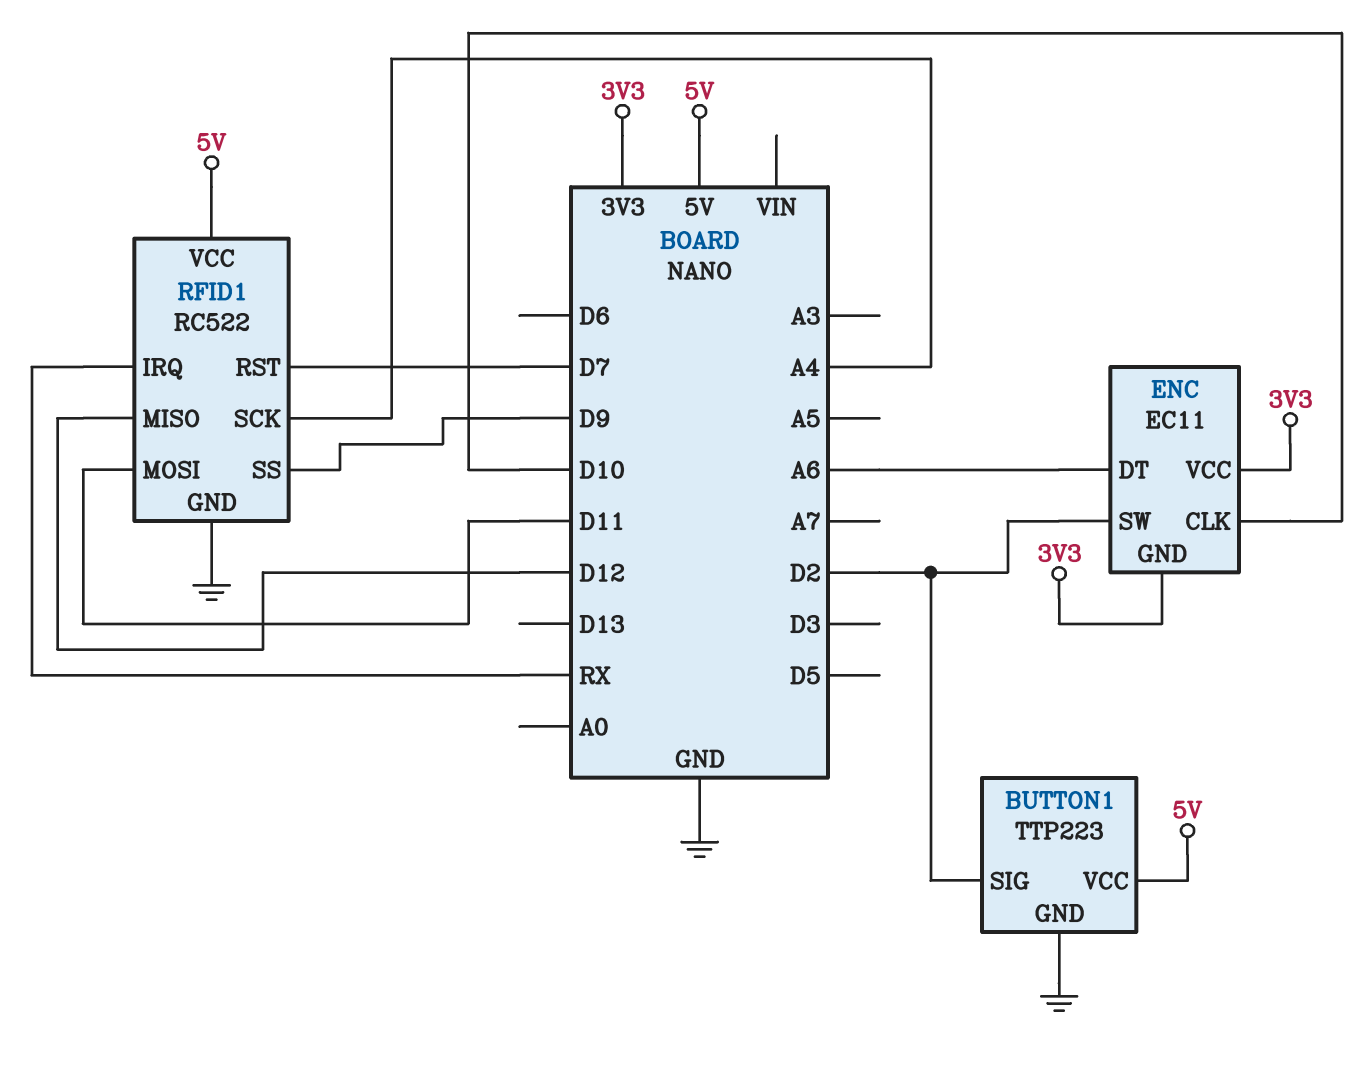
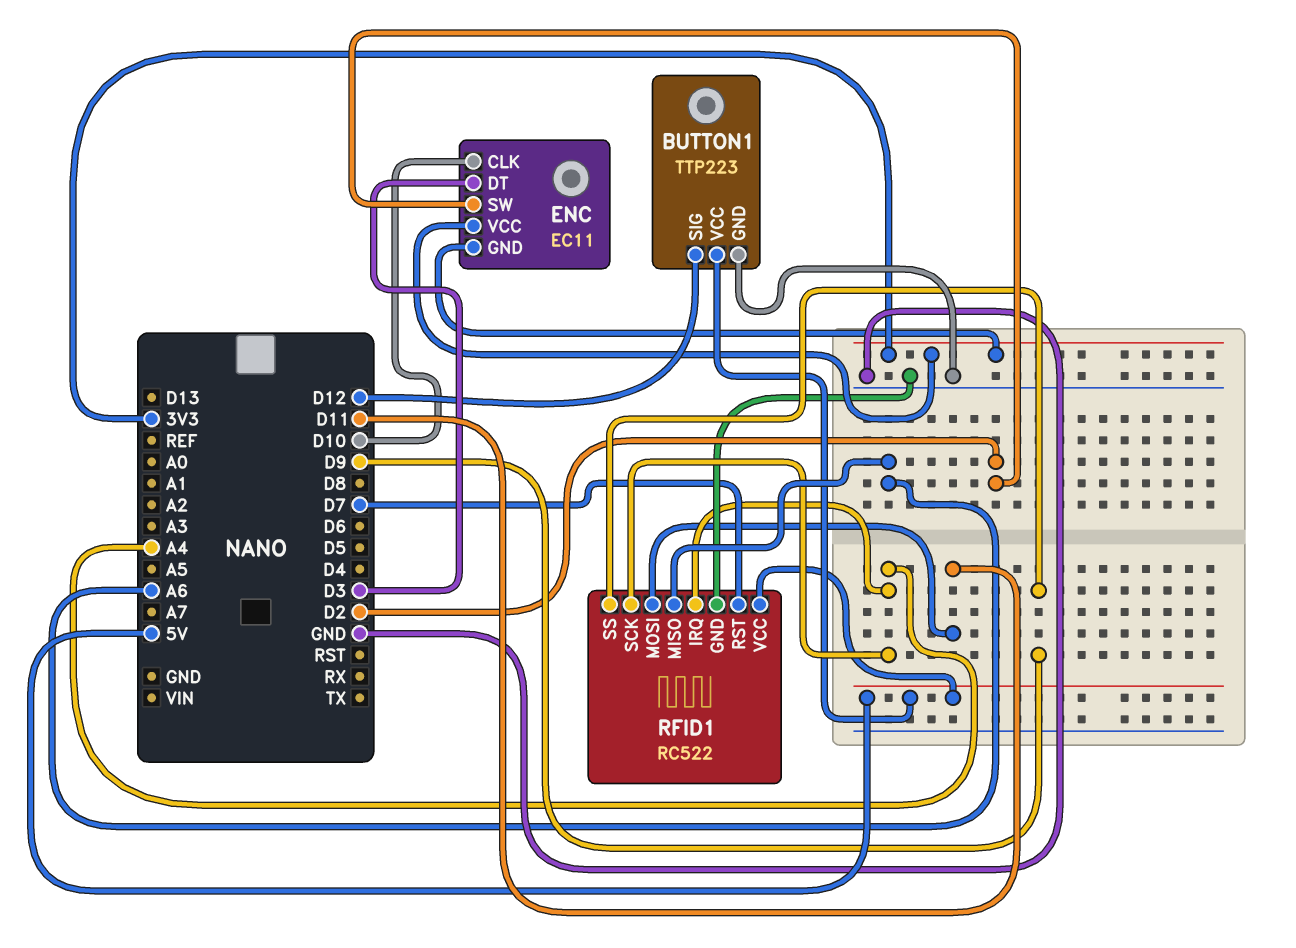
BUTTON1 pin SIG: D2 -> D12
ENC pin DT: A6 -> D3
RFID1 pin IRQ: RX -> A4
RFID1 pin MISO: D12 -> A6

